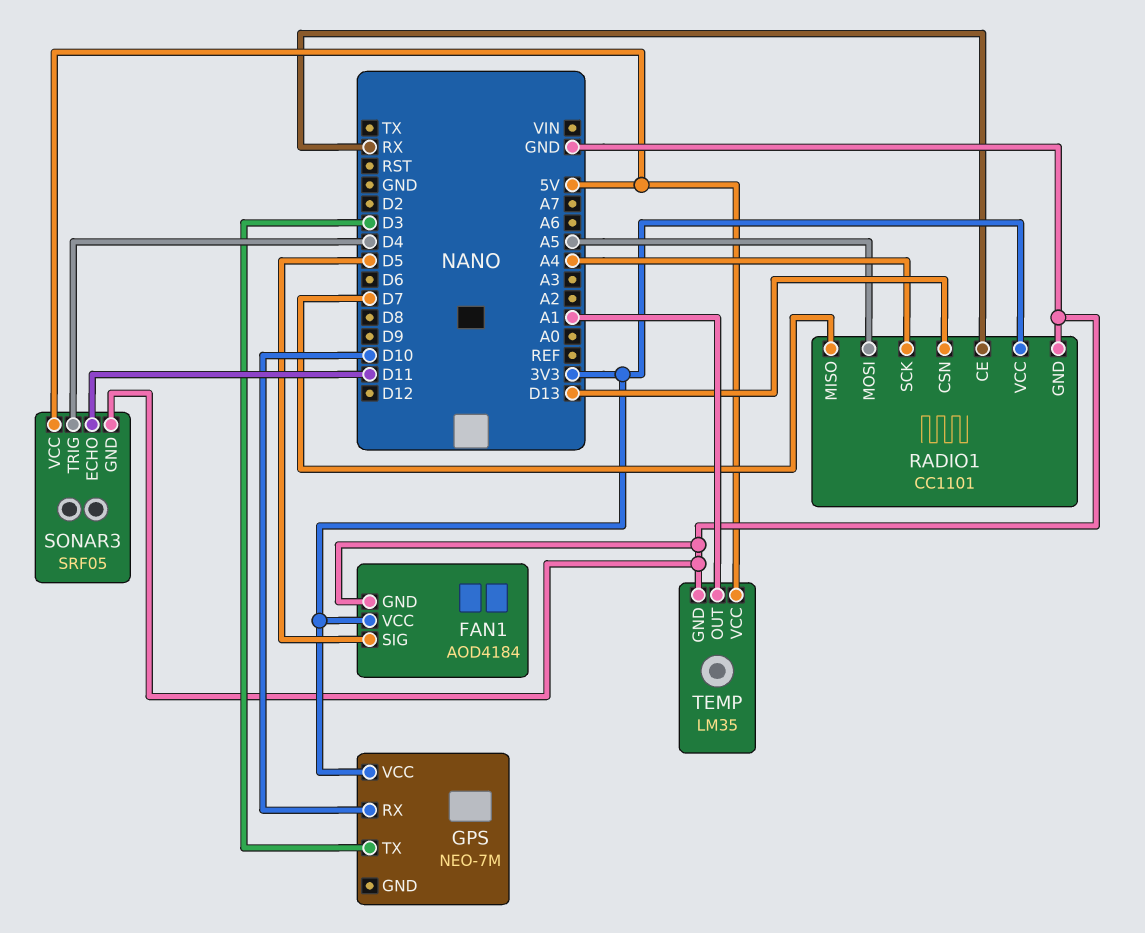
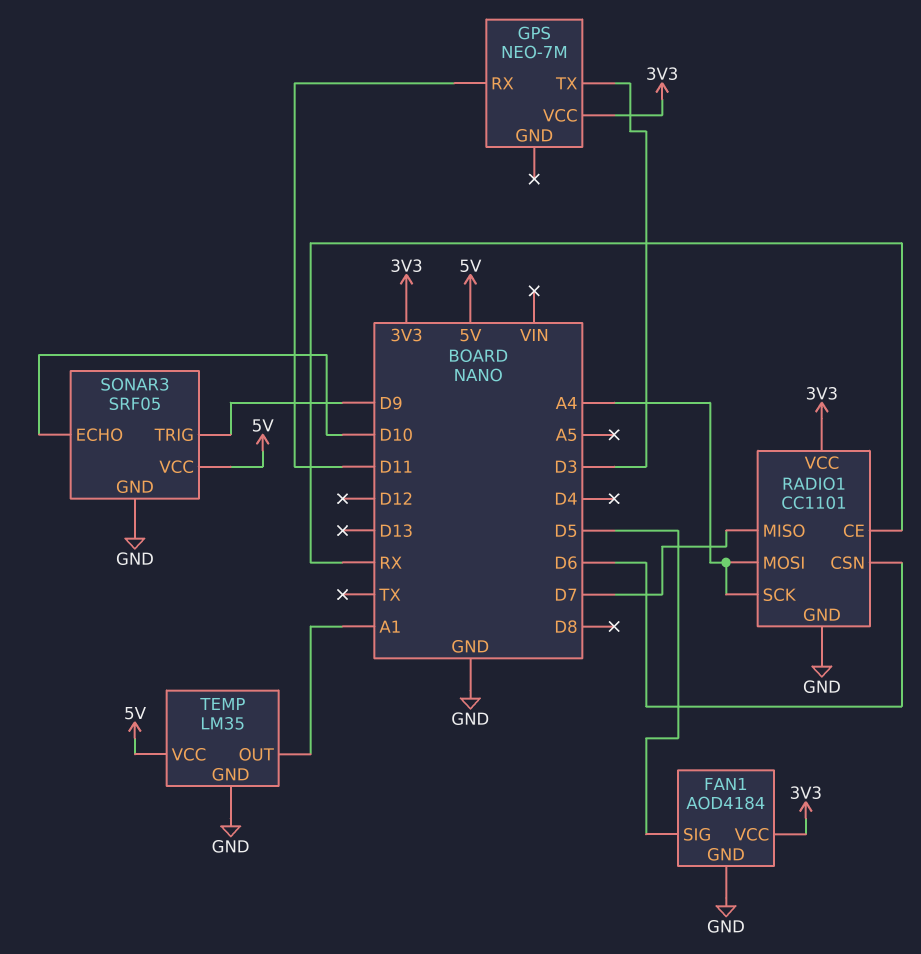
GPS pin RX: D10 -> D11
RADIO1 pin CSN: D13 -> D6
RADIO1 pin MOSI: A5 -> A4
SONAR3 pin ECHO: D11 -> D10
SONAR3 pin TRIG: D4 -> D9

